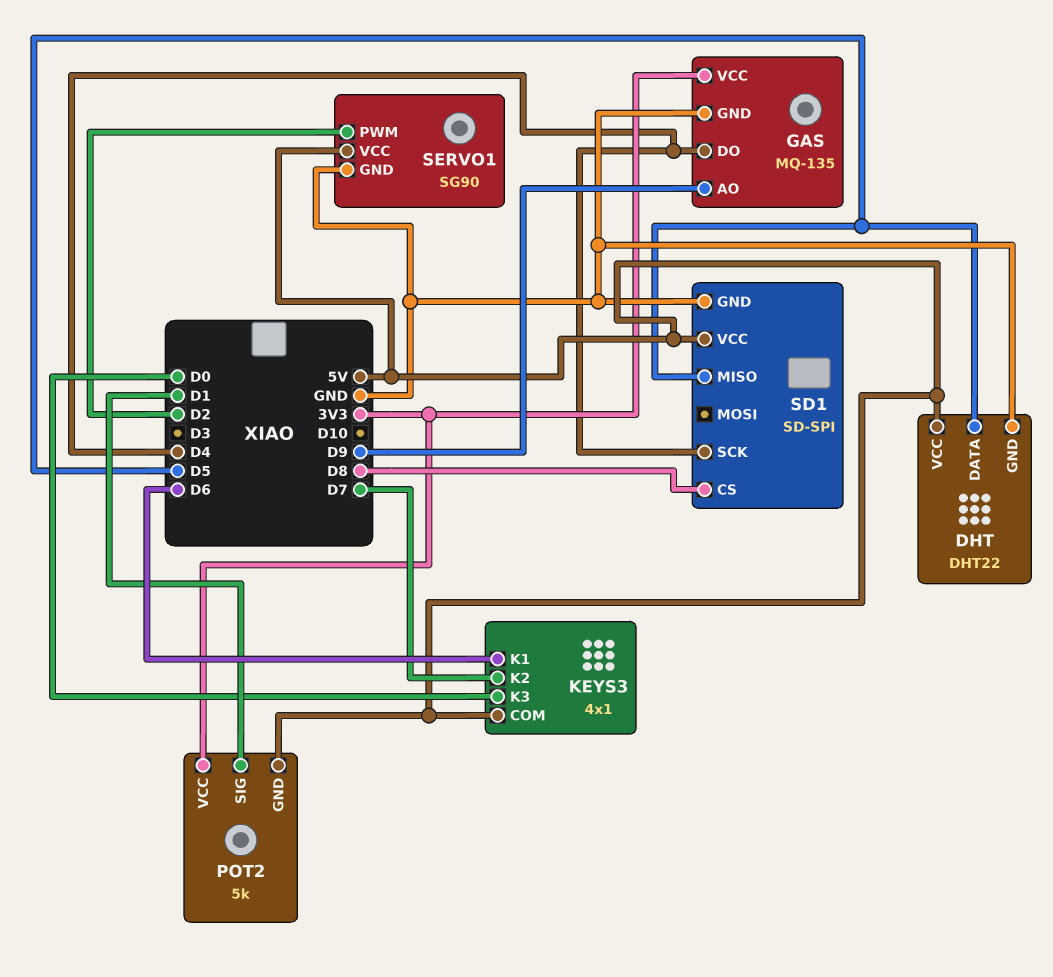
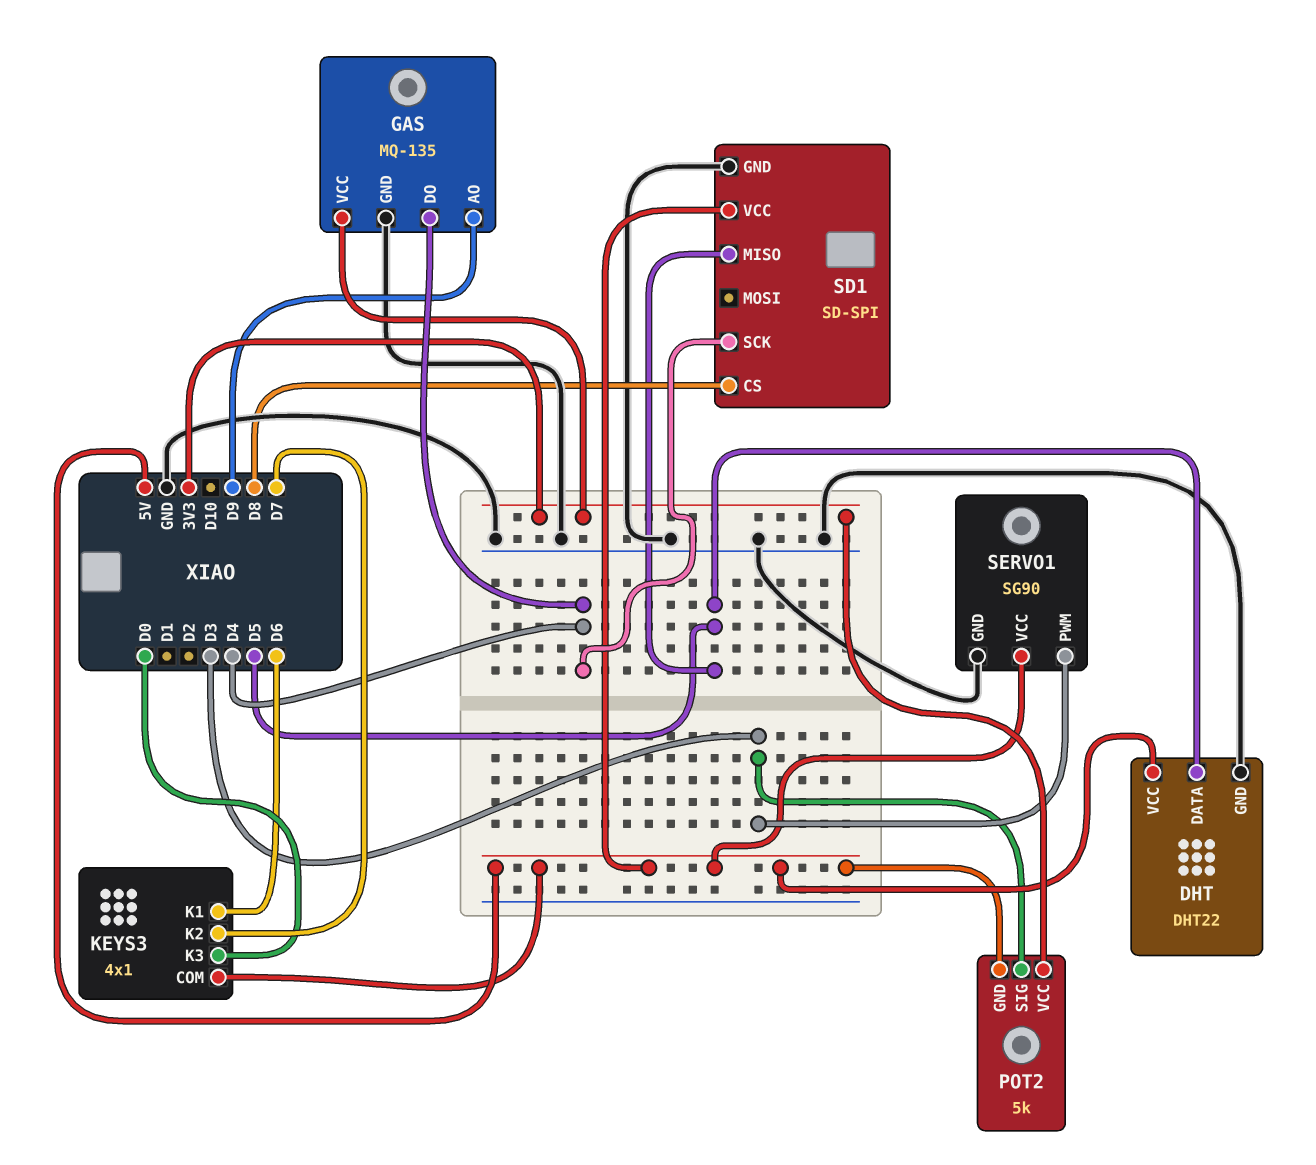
POT2 pin SIG: D1 -> D3
SERVO1 pin PWM: D2 -> D3

